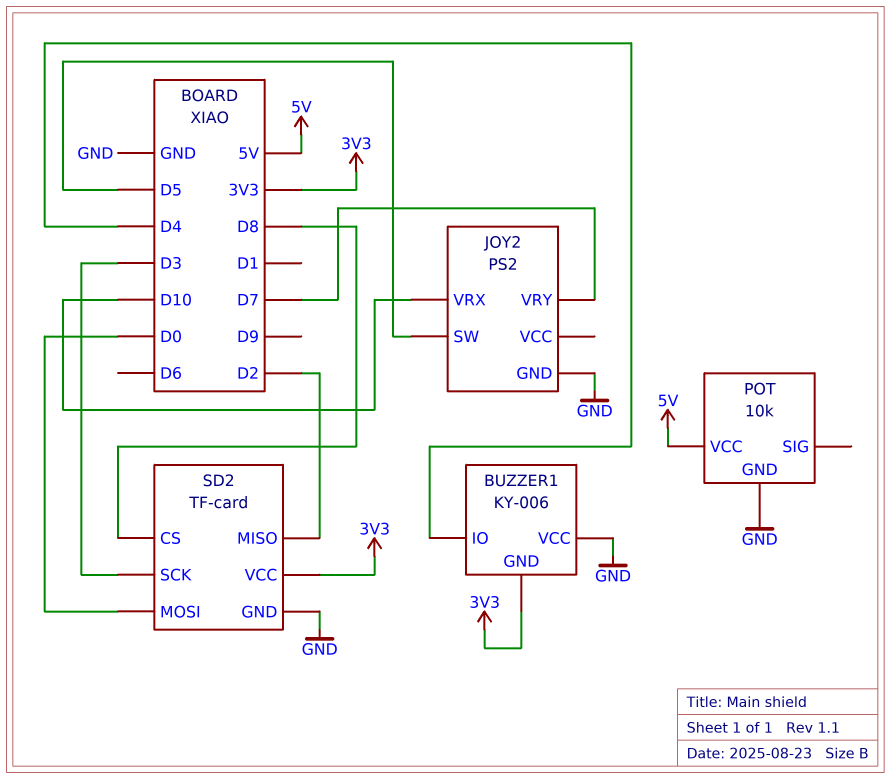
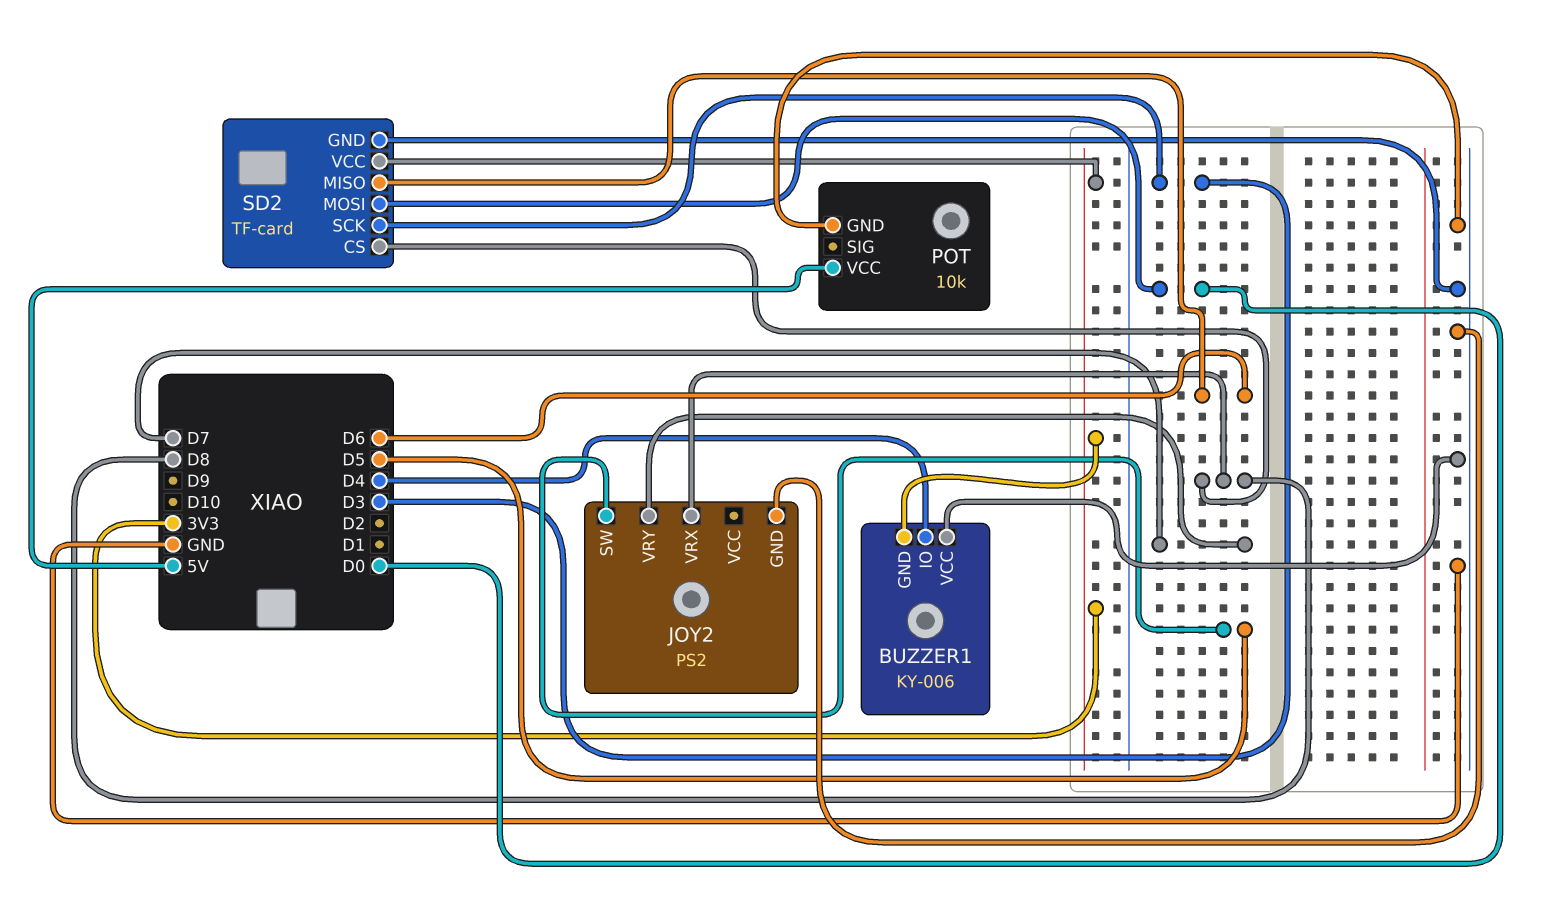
JOY2 pin VRX: D10 -> D8
SD2 pin MISO: D2 -> D6

